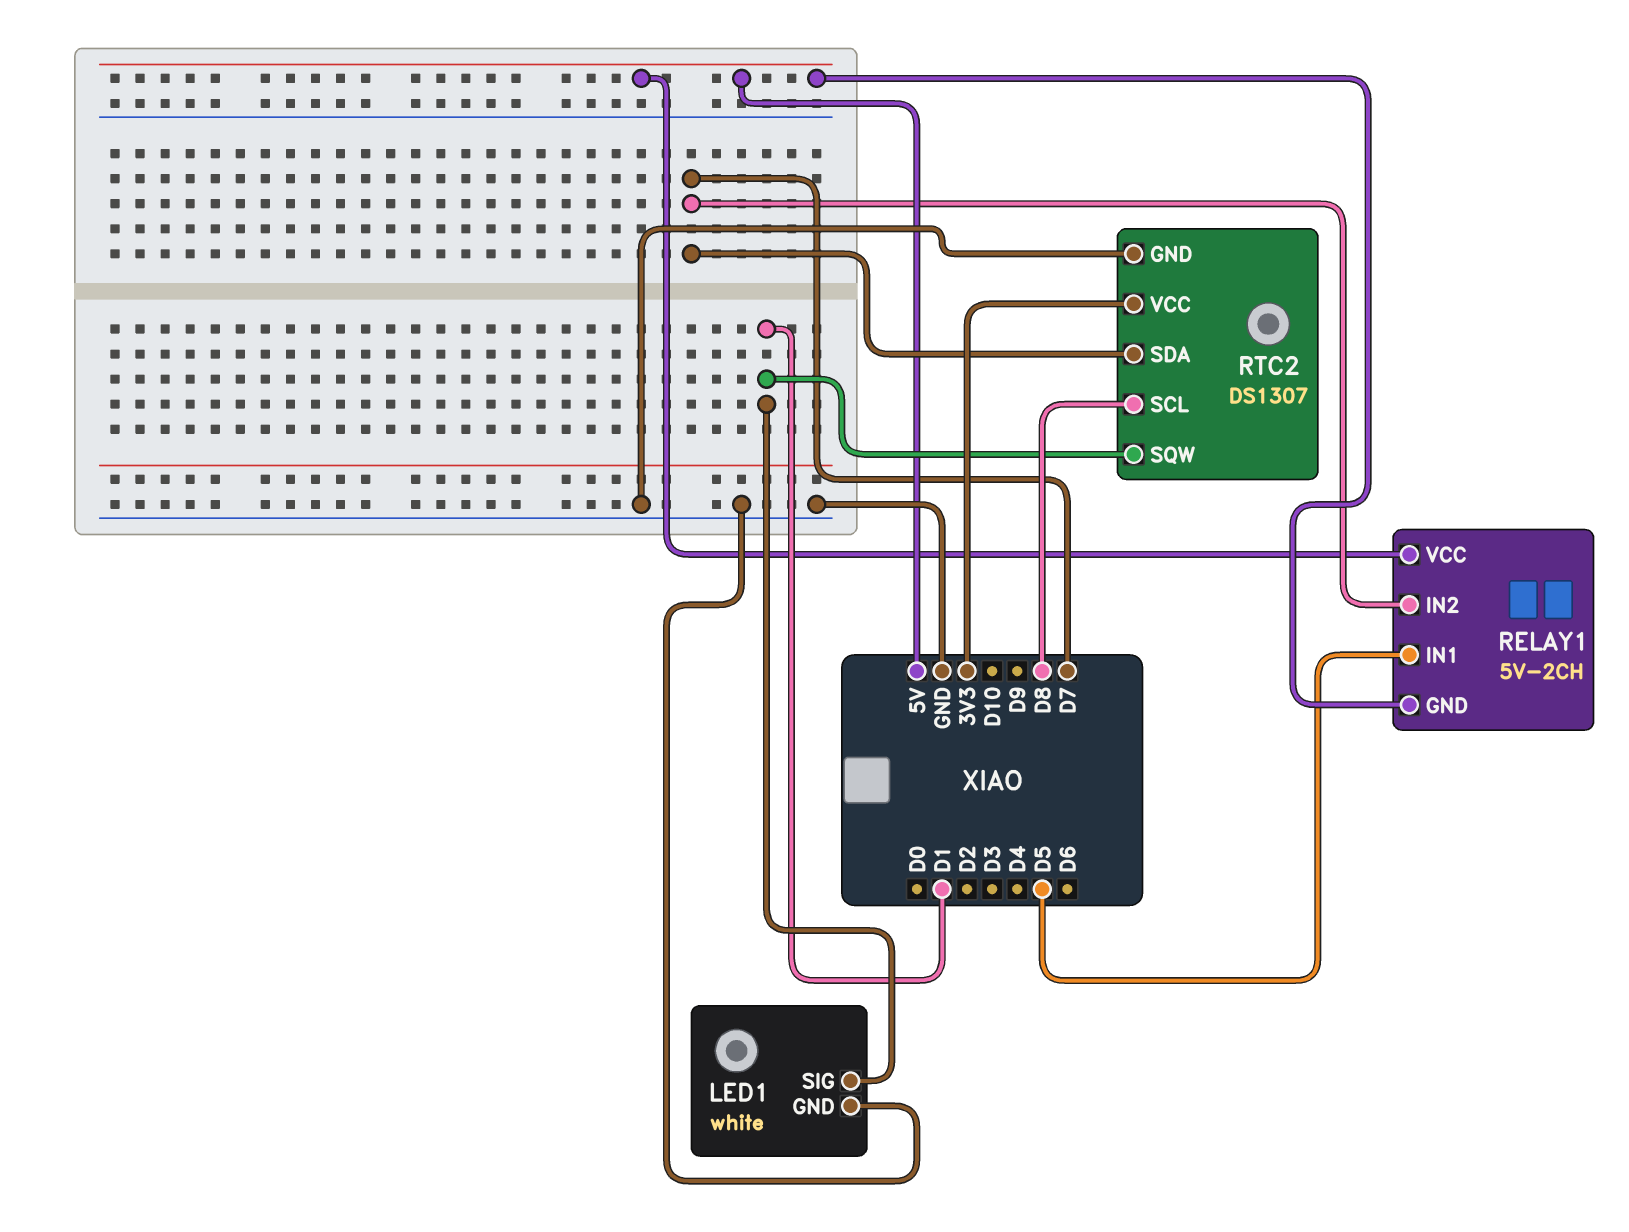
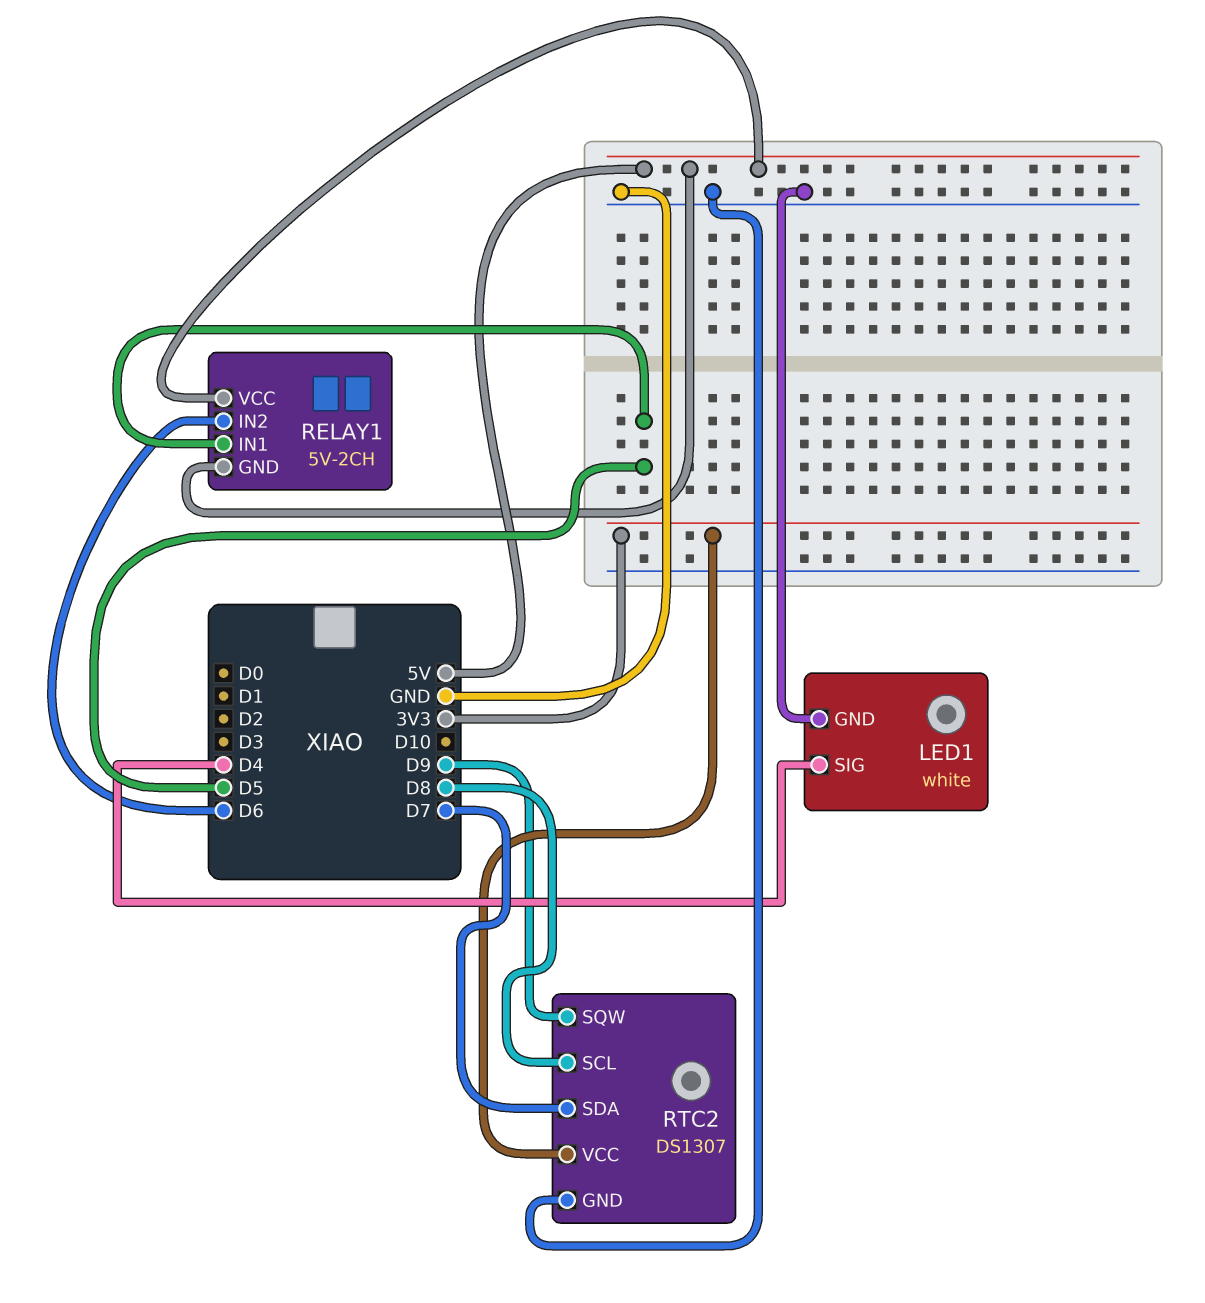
LED1 pin SIG: D1 -> D4
RELAY1 pin IN2: D7 -> D6
RTC2 pin SQW: D1 -> D9

